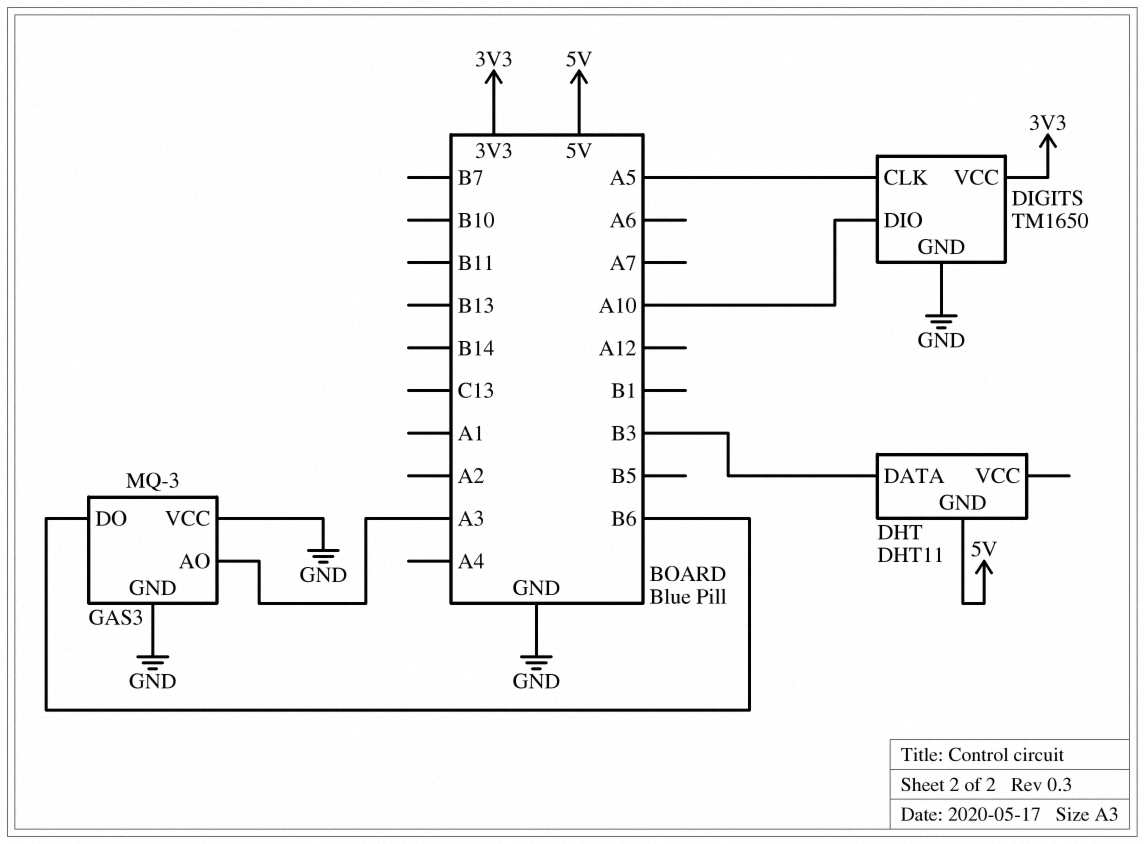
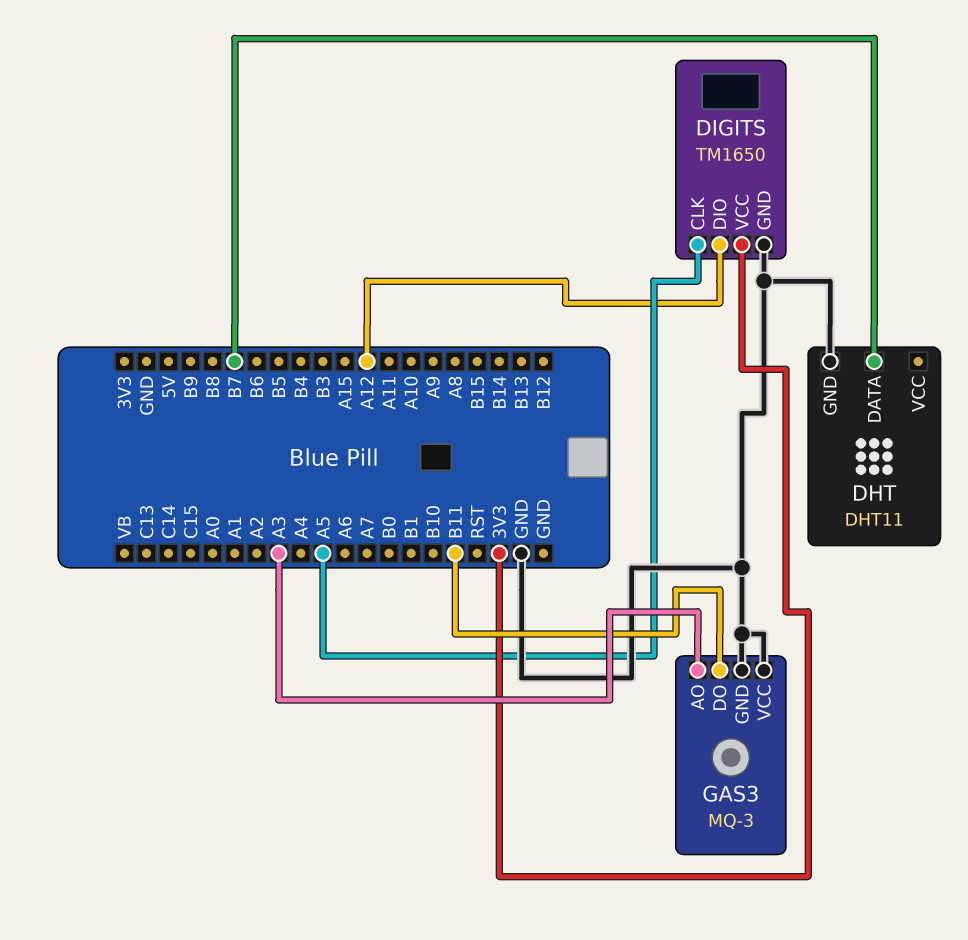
DHT pin DATA: B3 -> B7
DHT pin GND: 5V -> GND
DIGITS pin DIO: A10 -> A12
GAS3 pin DO: B6 -> B11

